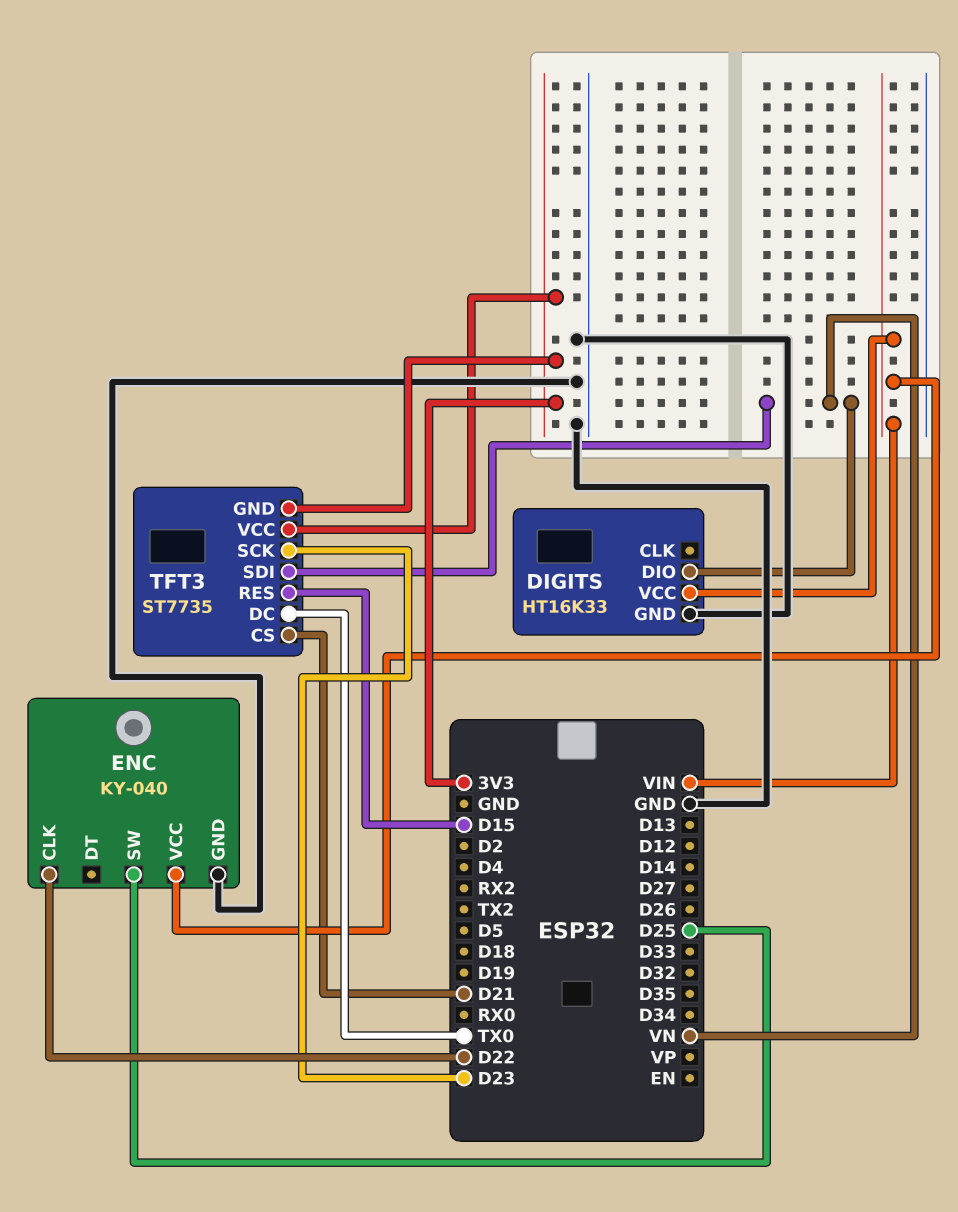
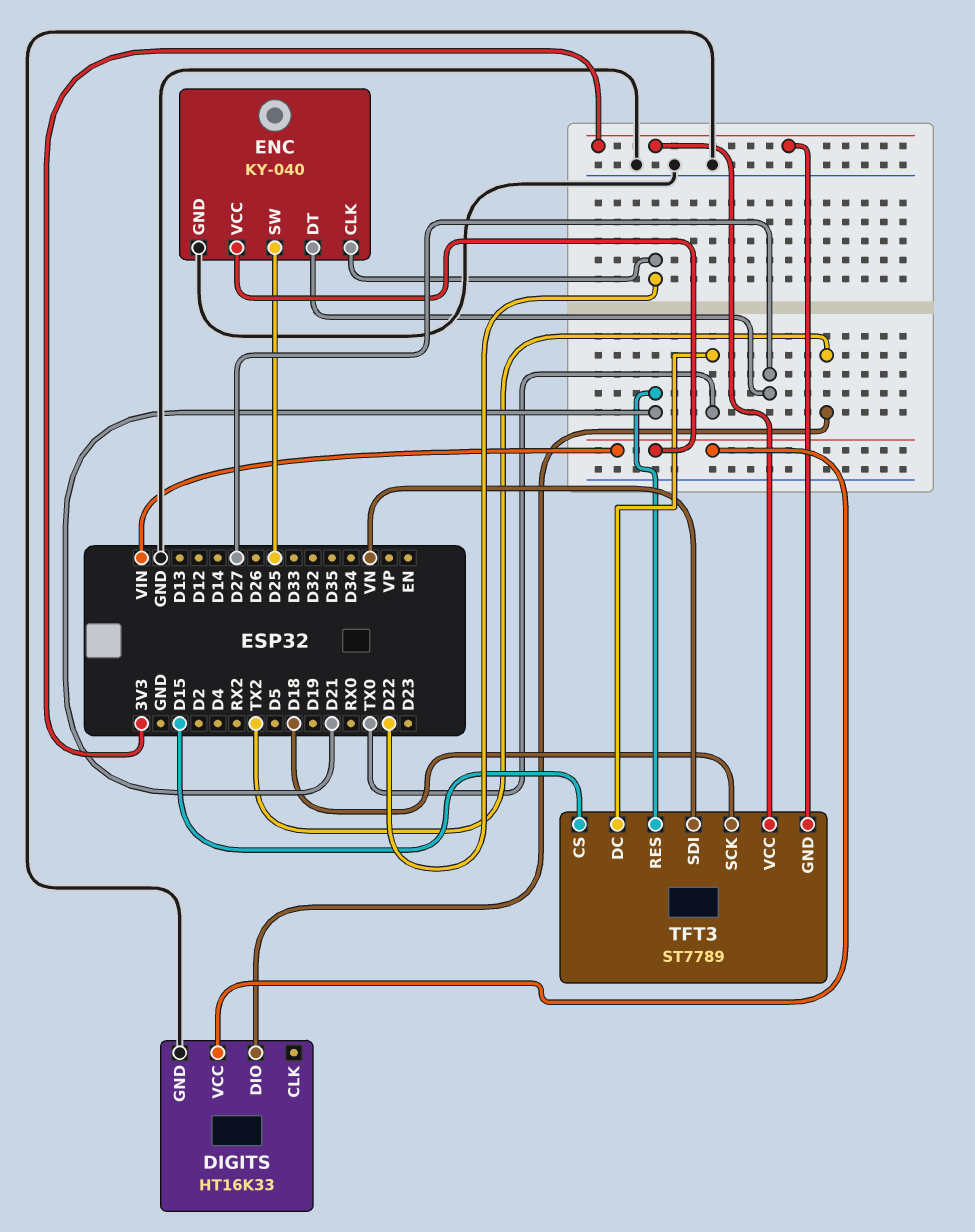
DIGITS pin DIO: VN -> TX2
ENC pin DT: none -> D27
TFT3: ST7735 -> ST7789
TFT3 pin CS: D21 -> D15
TFT3 pin RES: D15 -> D21
TFT3 pin SCK: D23 -> D18

